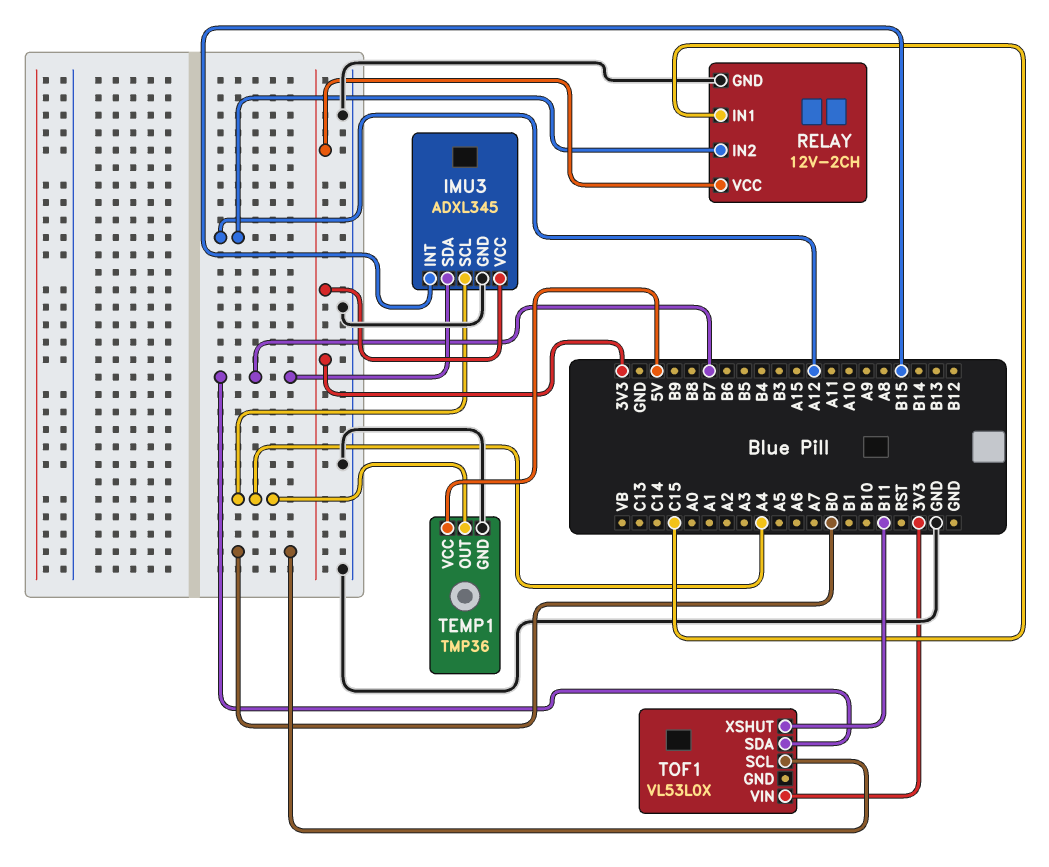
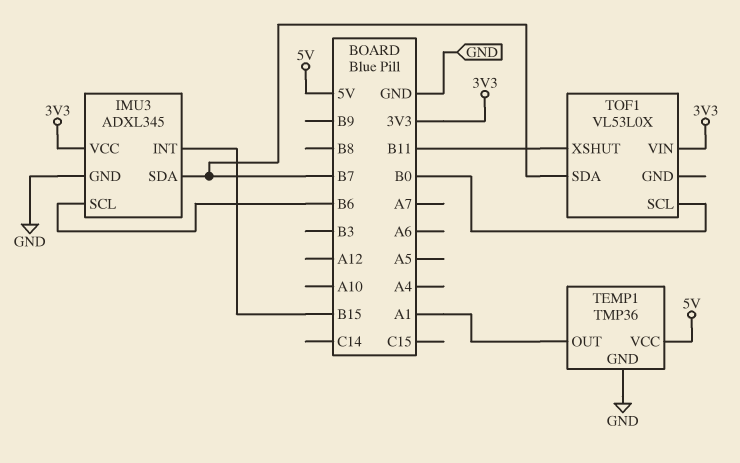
IMU3 pin SCL: A4 -> B6
RELAY: 12V-2CH -> none
RELAY pin GND: GND -> none
RELAY pin IN1: C15 -> none
RELAY pin IN2: A12 -> none
RELAY pin VCC: 3V3 -> none
TEMP1 pin OUT: A4 -> A1

